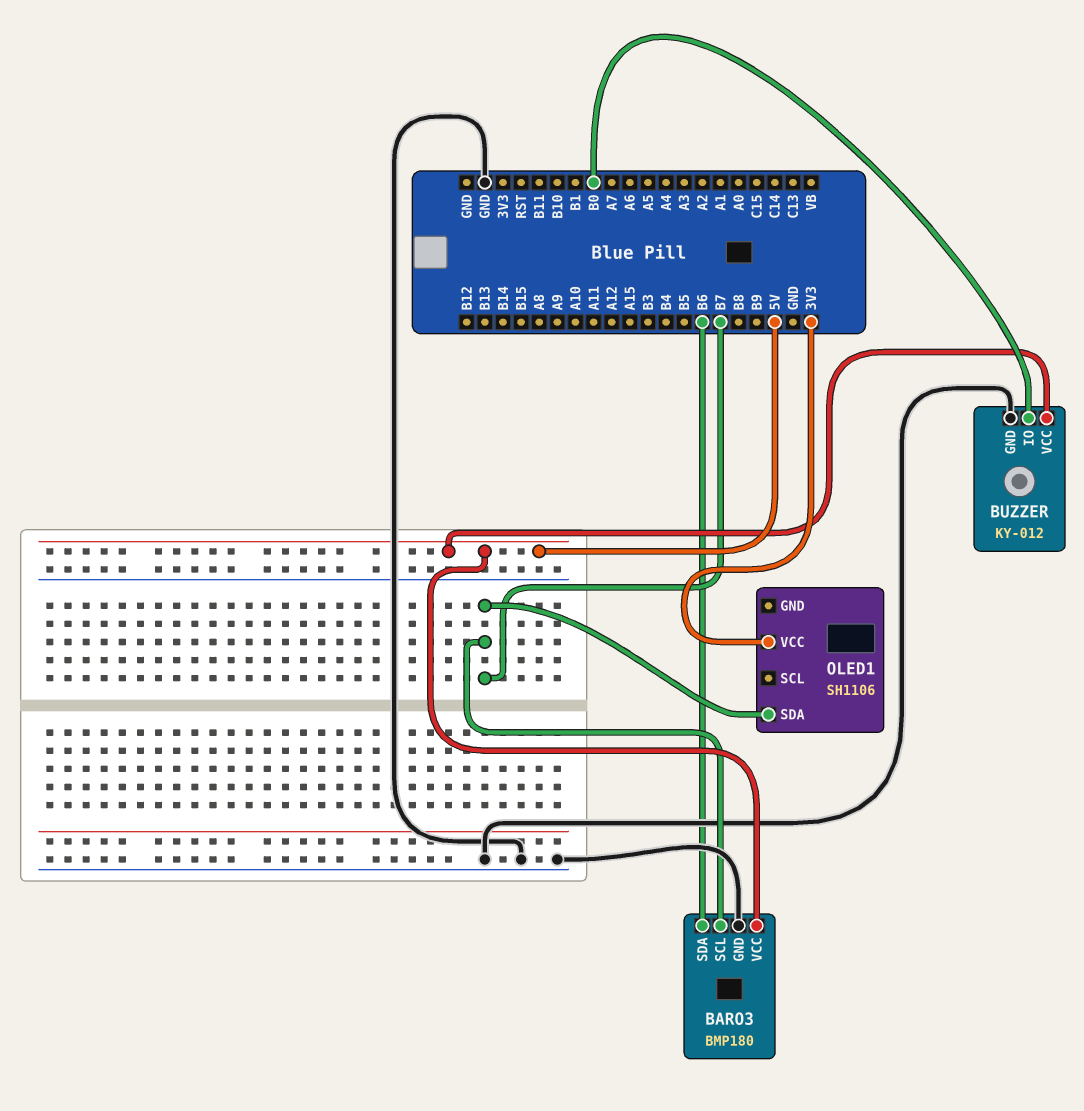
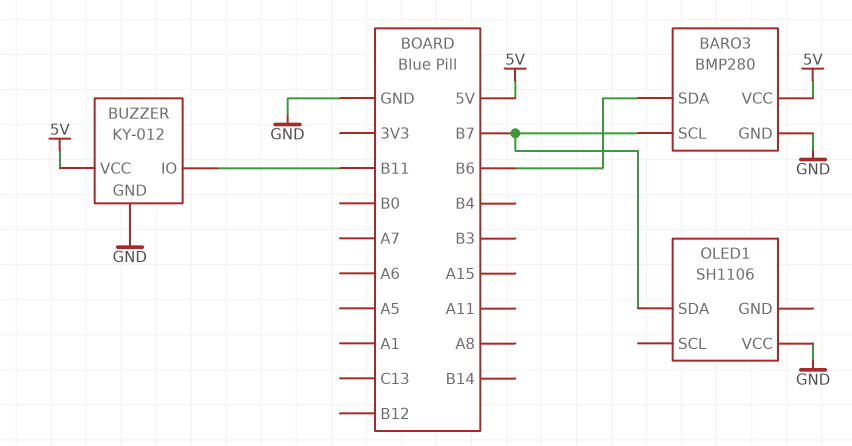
BARO3: BMP180 -> BMP280
BUZZER pin IO: B0 -> B11
OLED1 pin VCC: 3V3 -> GND

